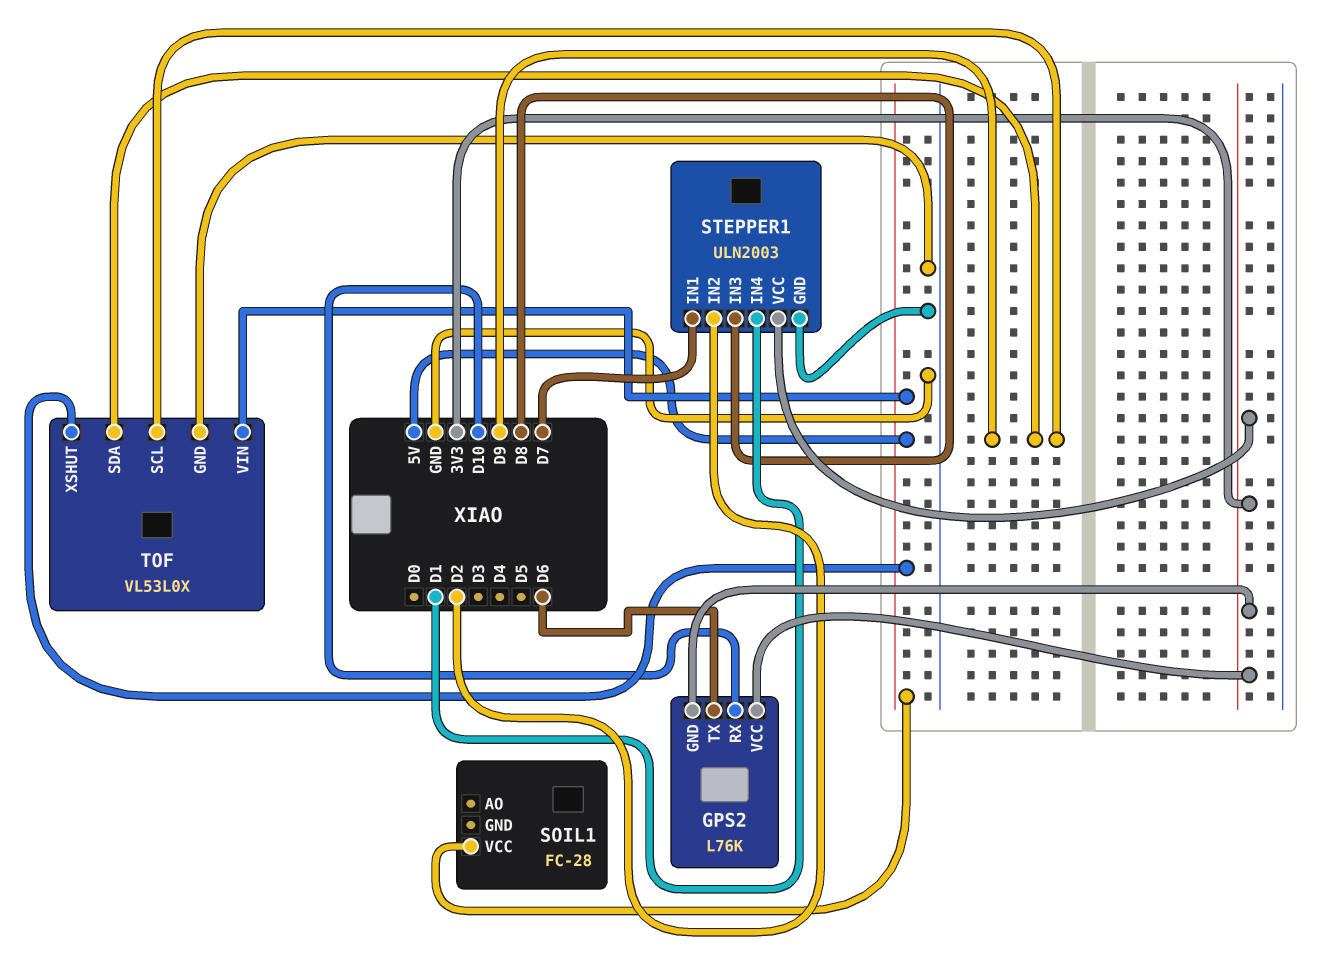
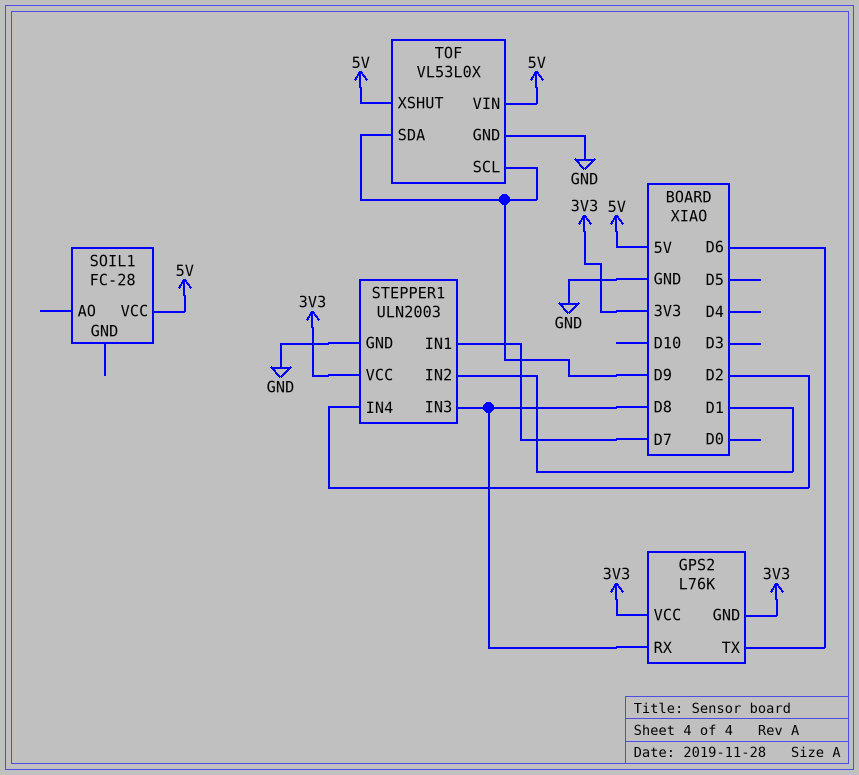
GPS2 pin RX: D10 -> D8
STEPPER1 pin IN2: D2 -> D1
STEPPER1 pin IN4: D1 -> D2

